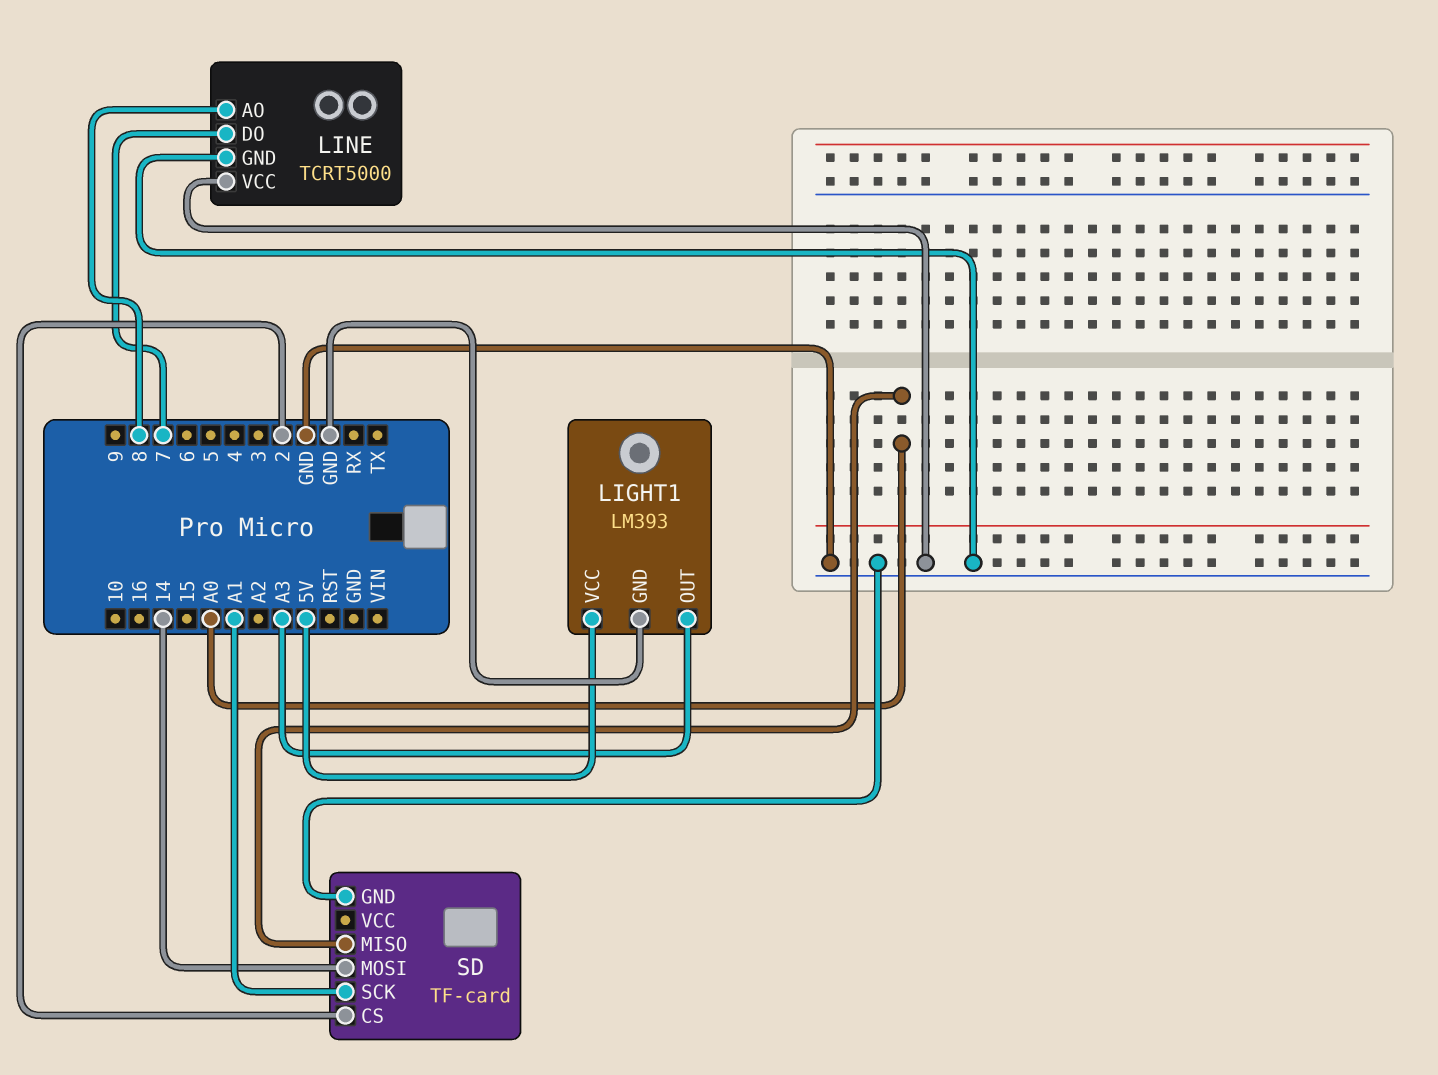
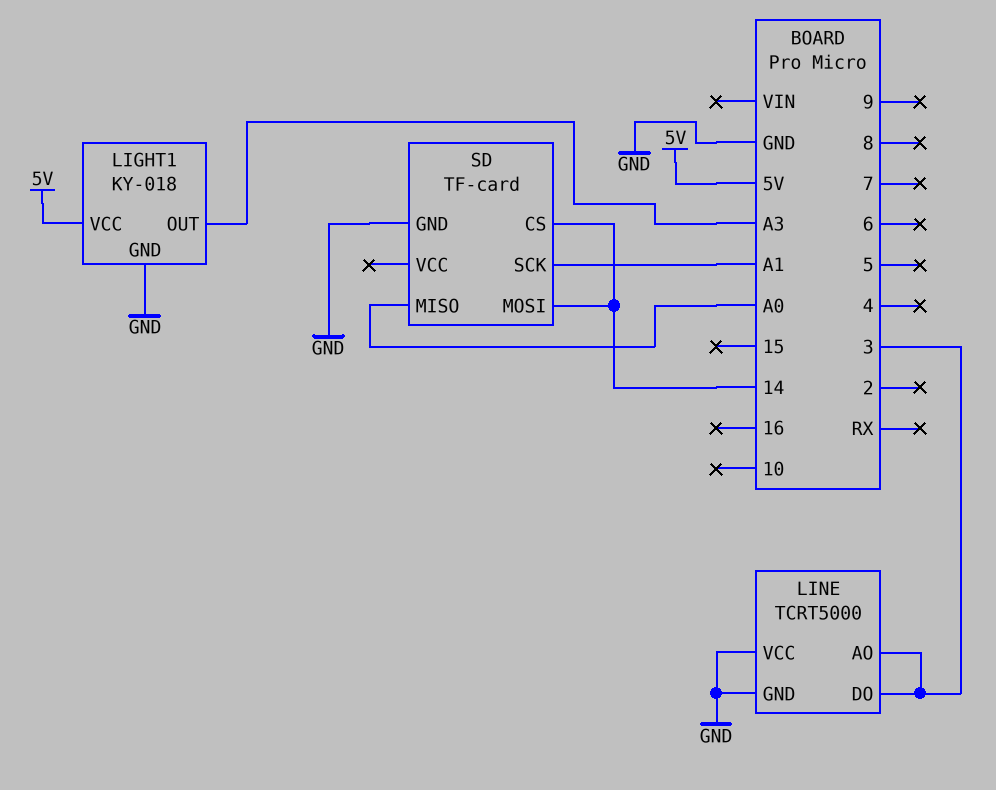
LIGHT1: LM393 -> KY-018
LINE pin AO: 8 -> 3
LINE pin DO: 7 -> 3
SD pin CS: 2 -> 14

